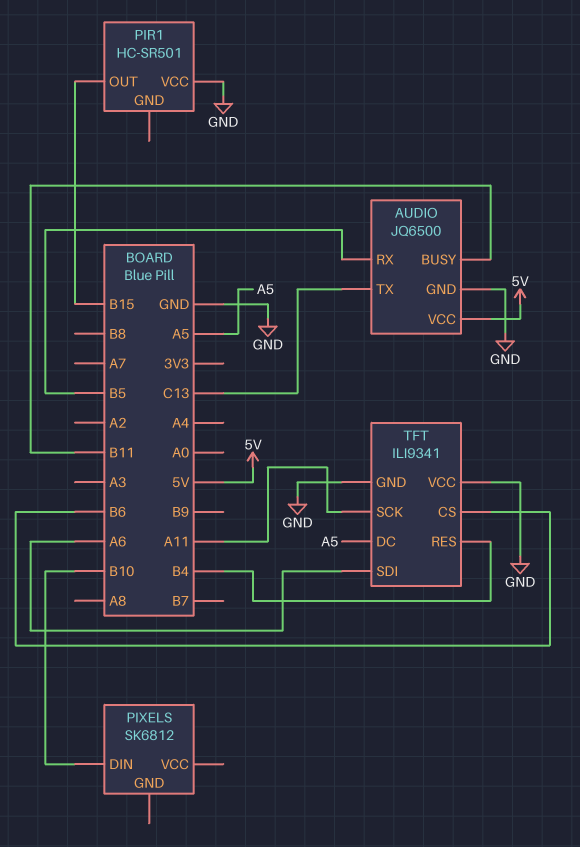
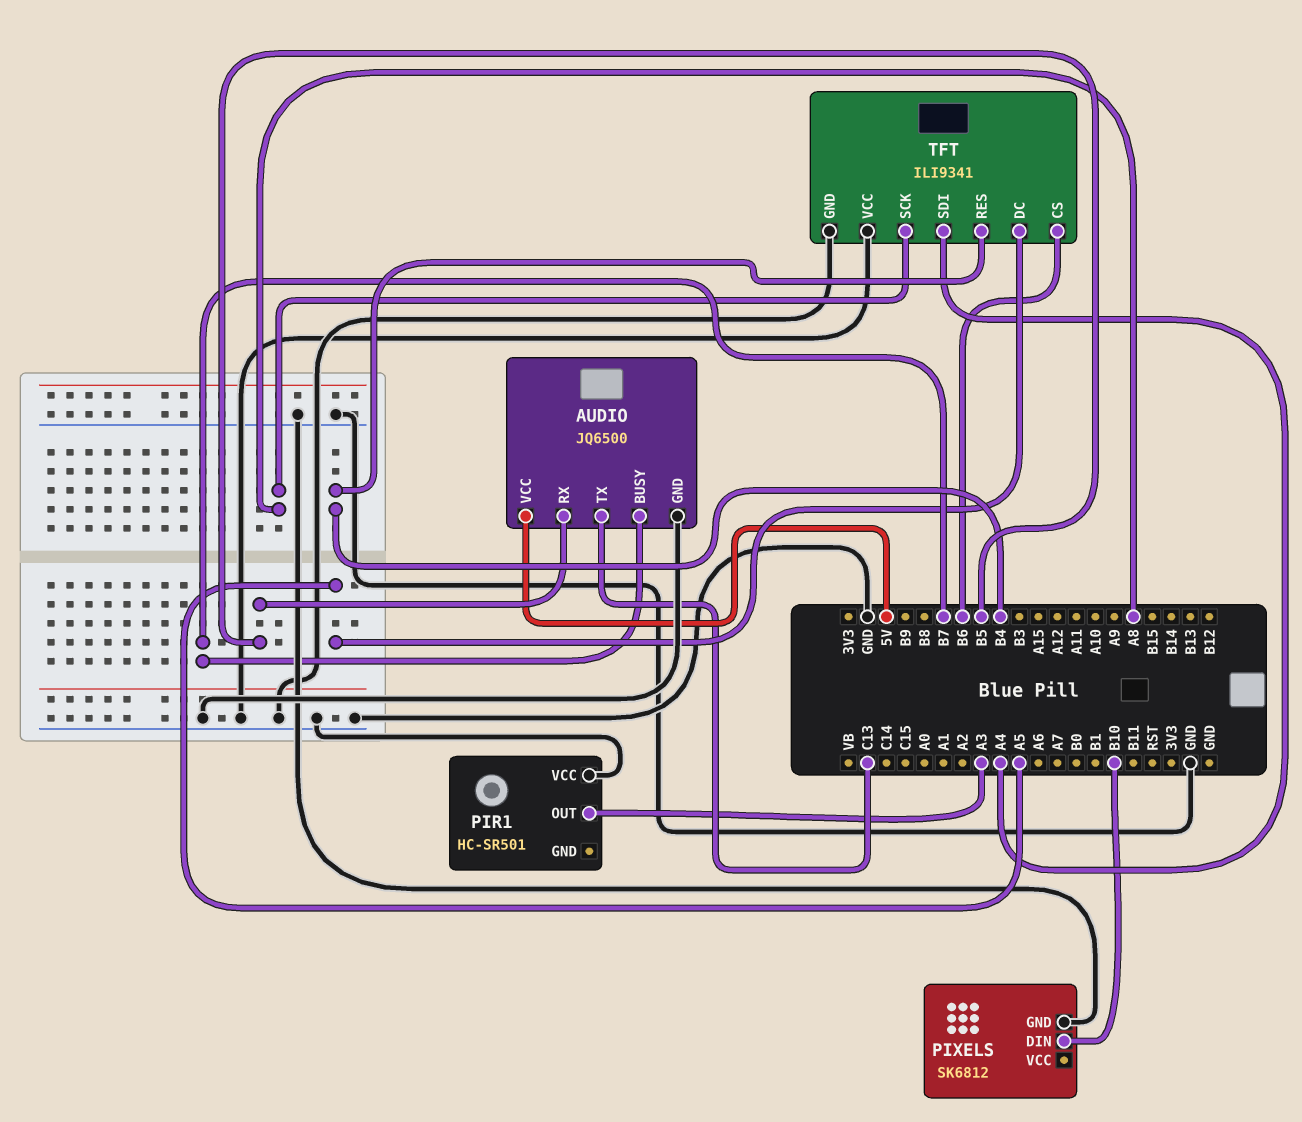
AUDIO pin BUSY: B11 -> B7
PIR1 pin OUT: B15 -> A3
PIXELS pin GND: none -> GND
TFT pin SCK: A11 -> A8
TFT pin SDI: A6 -> A4

